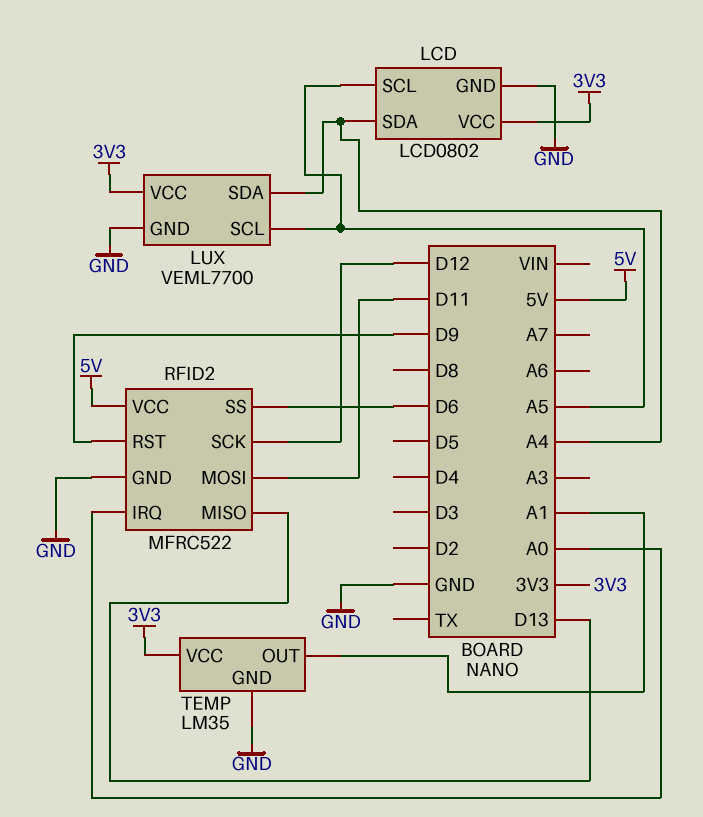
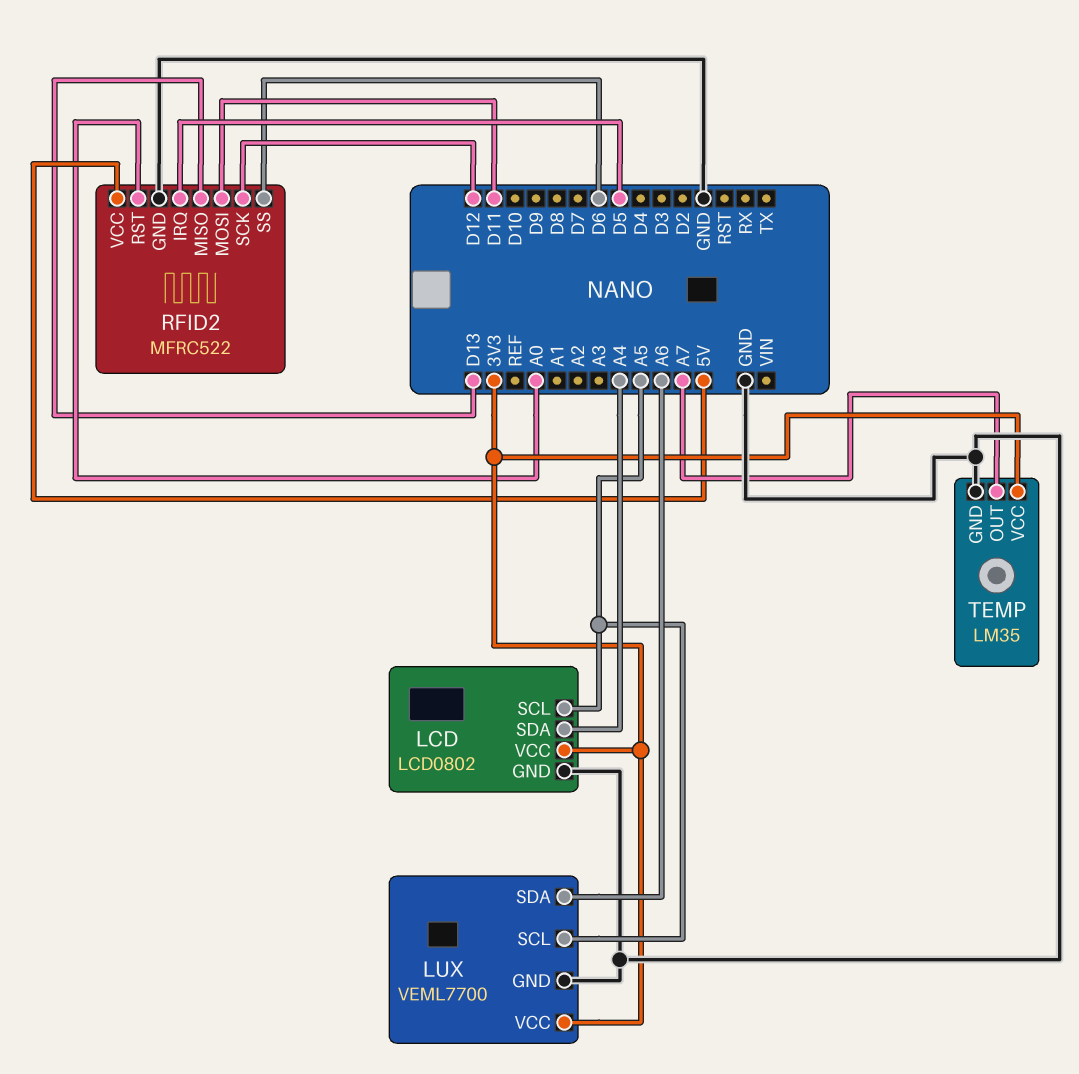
LUX pin SDA: A4 -> A6
RFID2 pin IRQ: A0 -> D5
RFID2 pin RST: D9 -> A0
TEMP pin OUT: A1 -> A7

